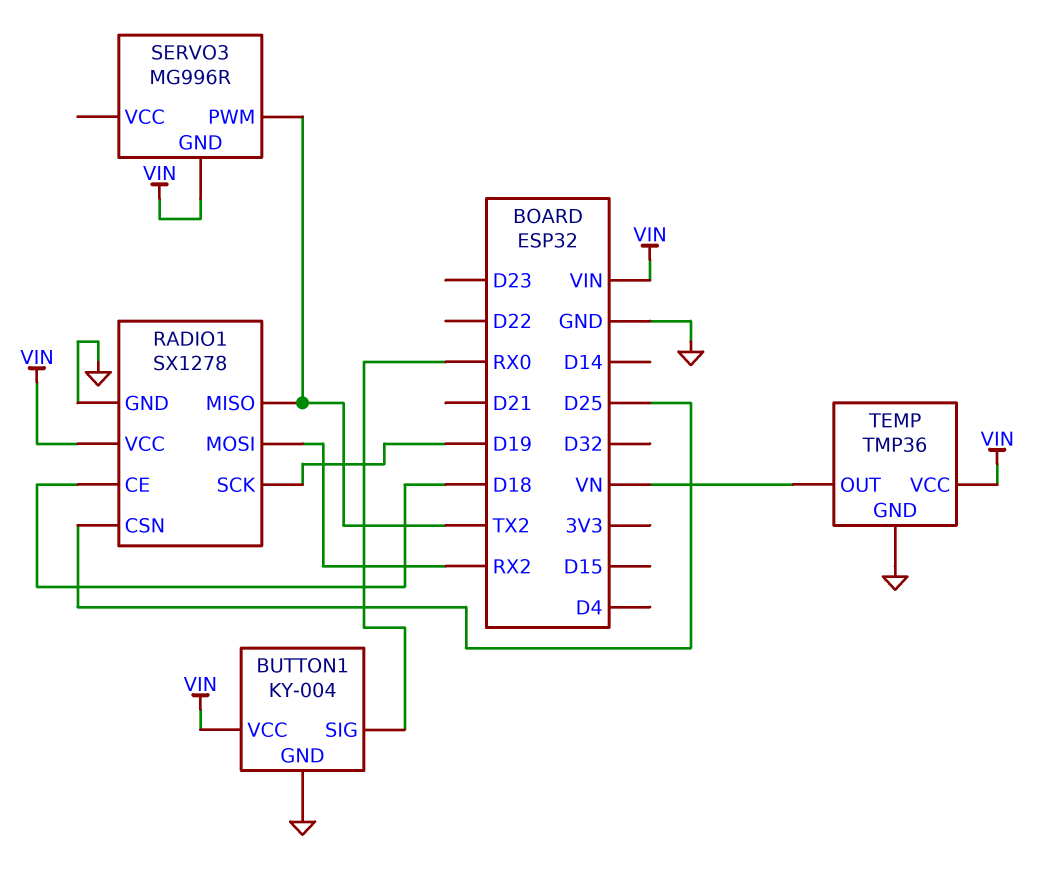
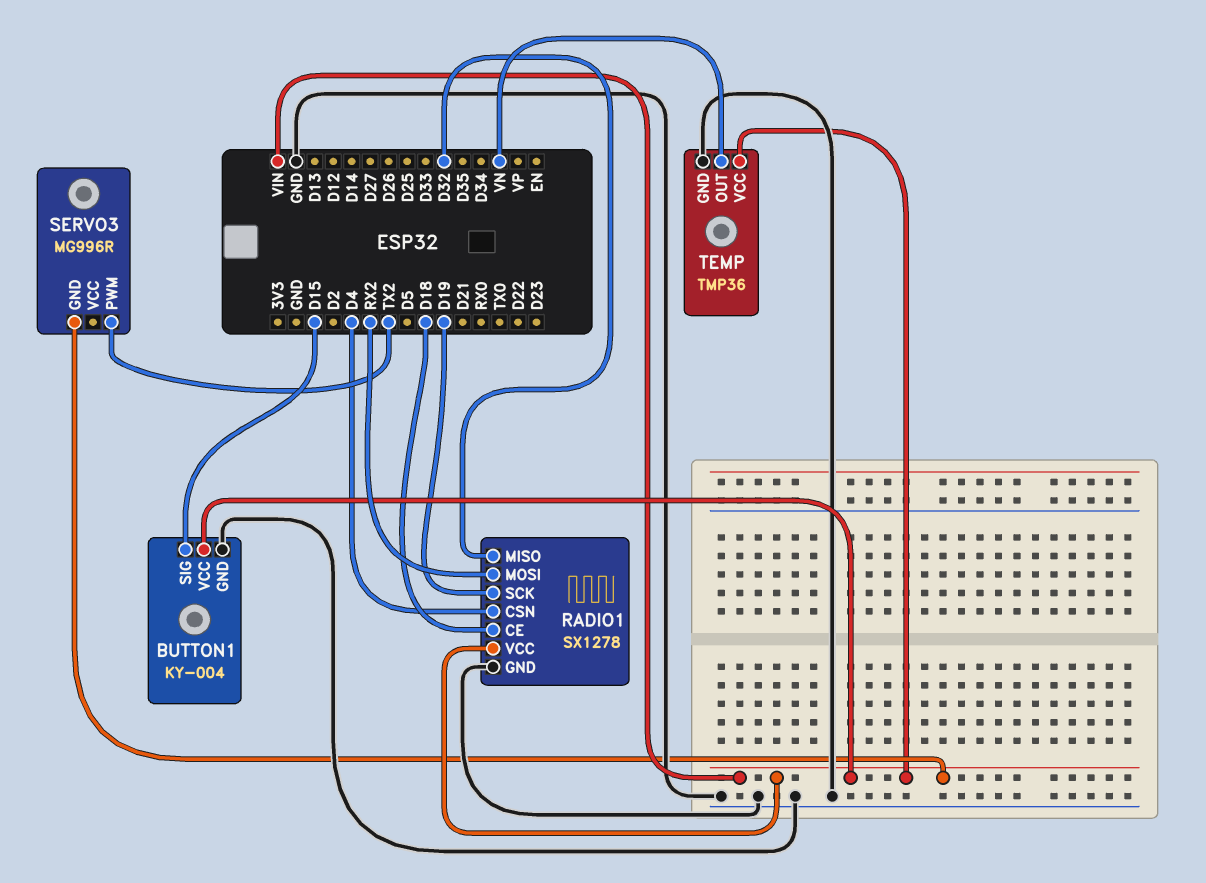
BUTTON1 pin SIG: RX0 -> D15
RADIO1 pin CSN: D25 -> D4
RADIO1 pin MISO: TX2 -> D32

